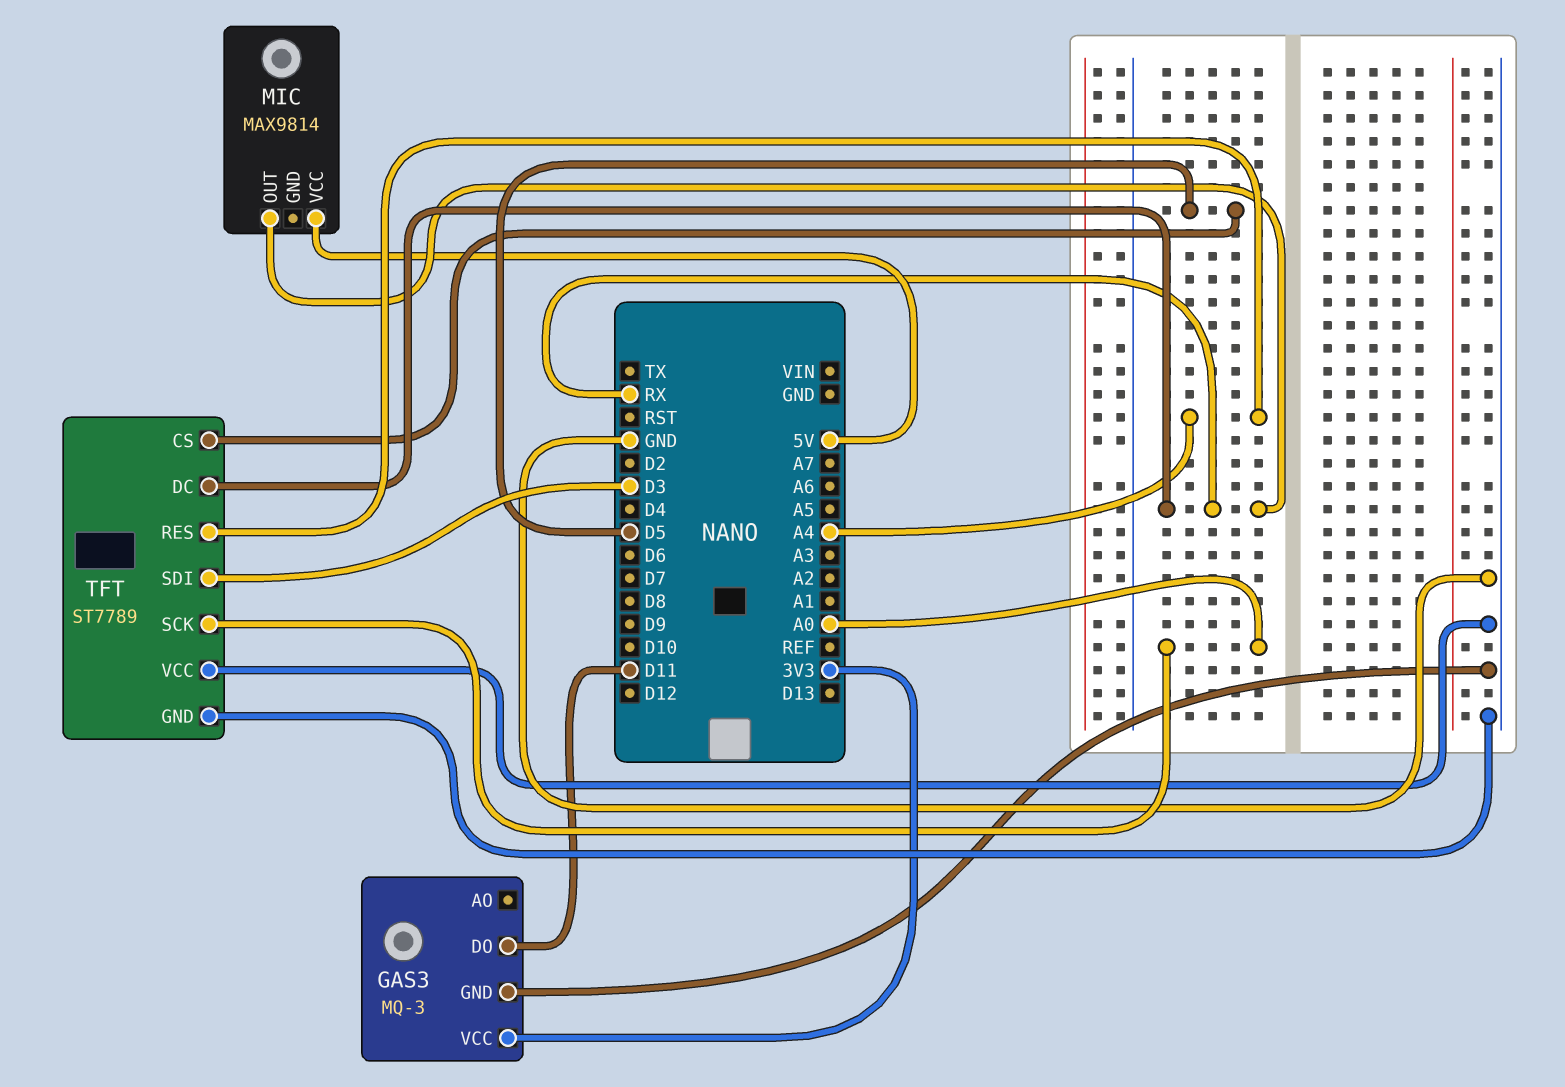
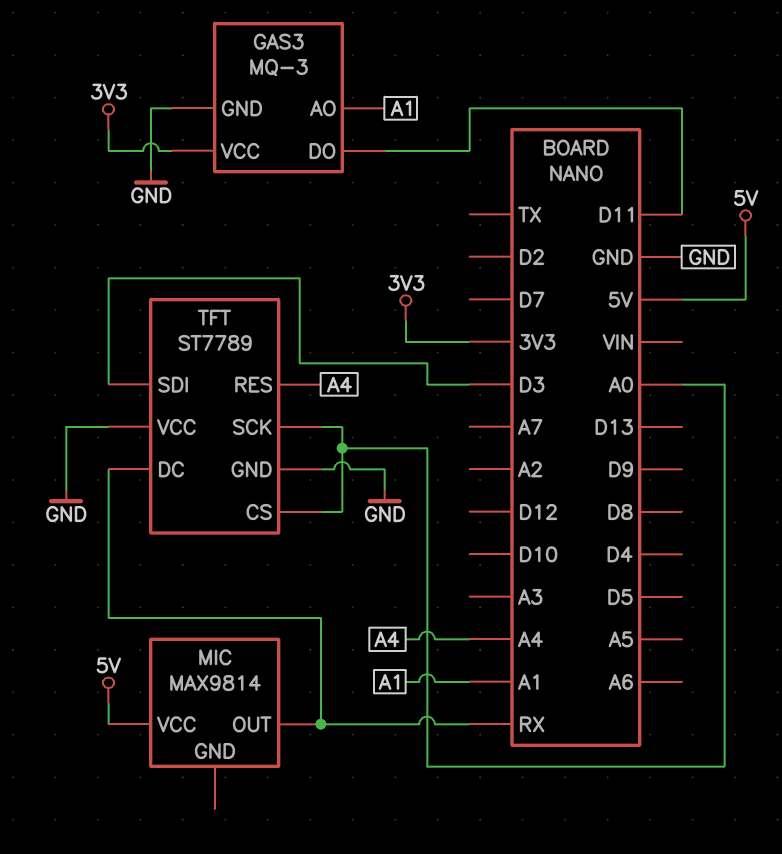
GAS3 pin AO: none -> A1
TFT pin CS: D5 -> A0

